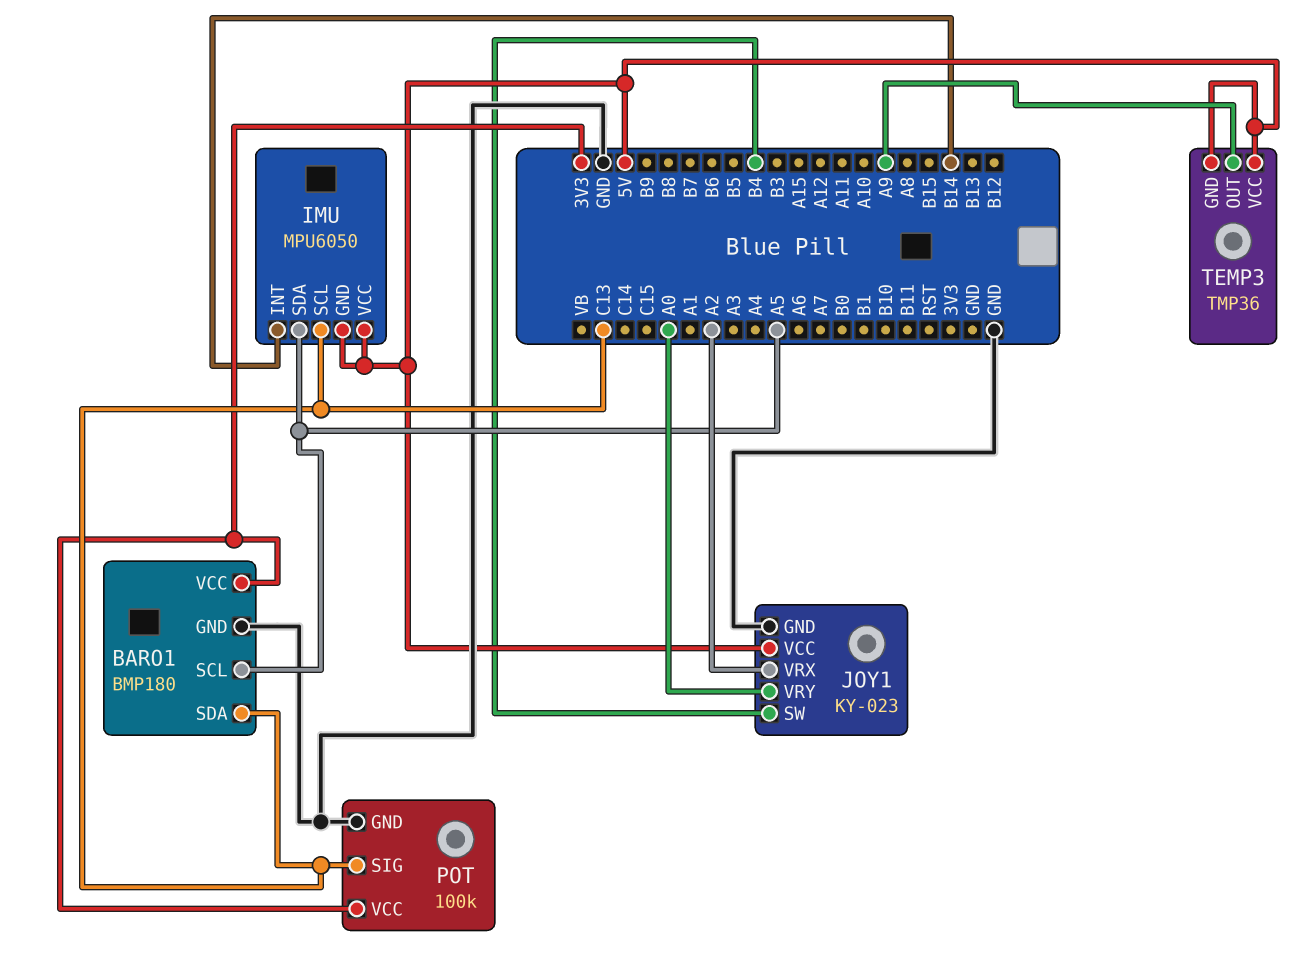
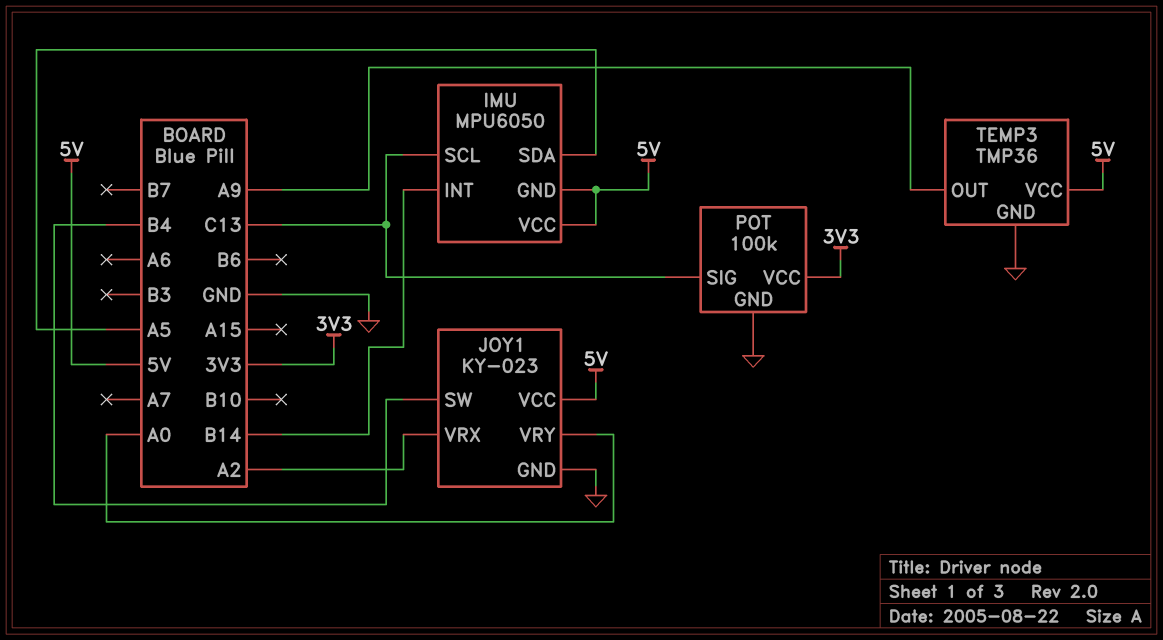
BARO1: BMP180 -> none
BARO1 pin GND: GND -> none
BARO1 pin SCL: A5 -> none
BARO1 pin SDA: C13 -> none
BARO1 pin VCC: 3V3 -> none
TEMP3 pin GND: 5V -> GND

